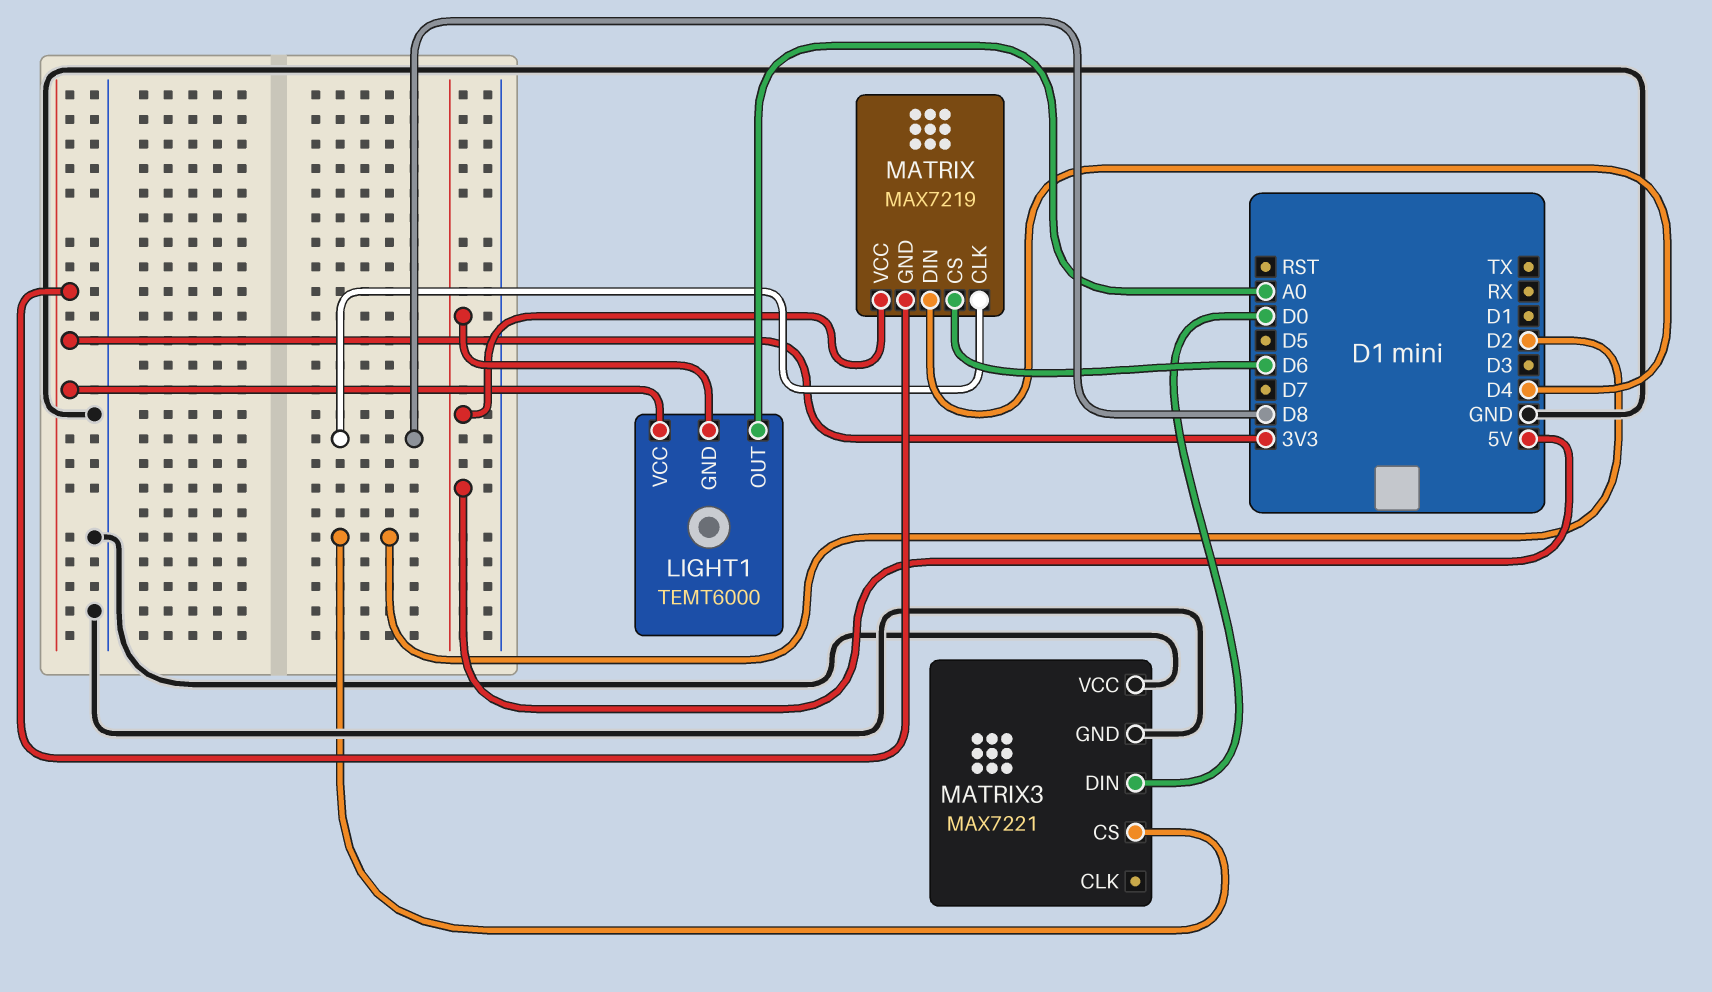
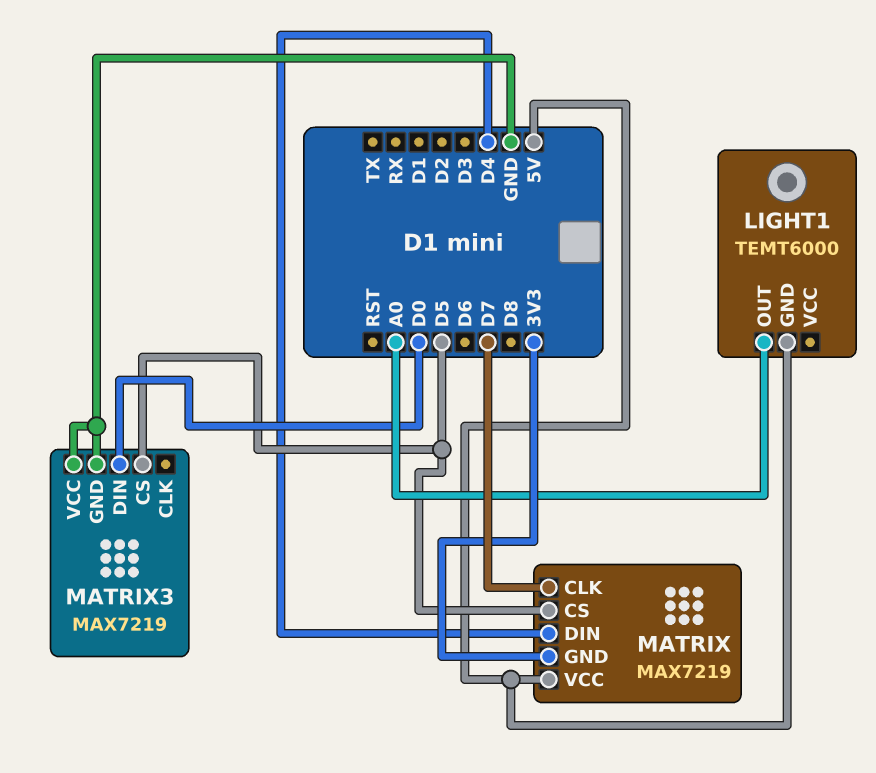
LIGHT1 pin VCC: 3V3 -> none
MATRIX pin CLK: D8 -> D7
MATRIX pin CS: D6 -> D5
MATRIX3: MAX7221 -> MAX7219
MATRIX3 pin CS: D2 -> D5

